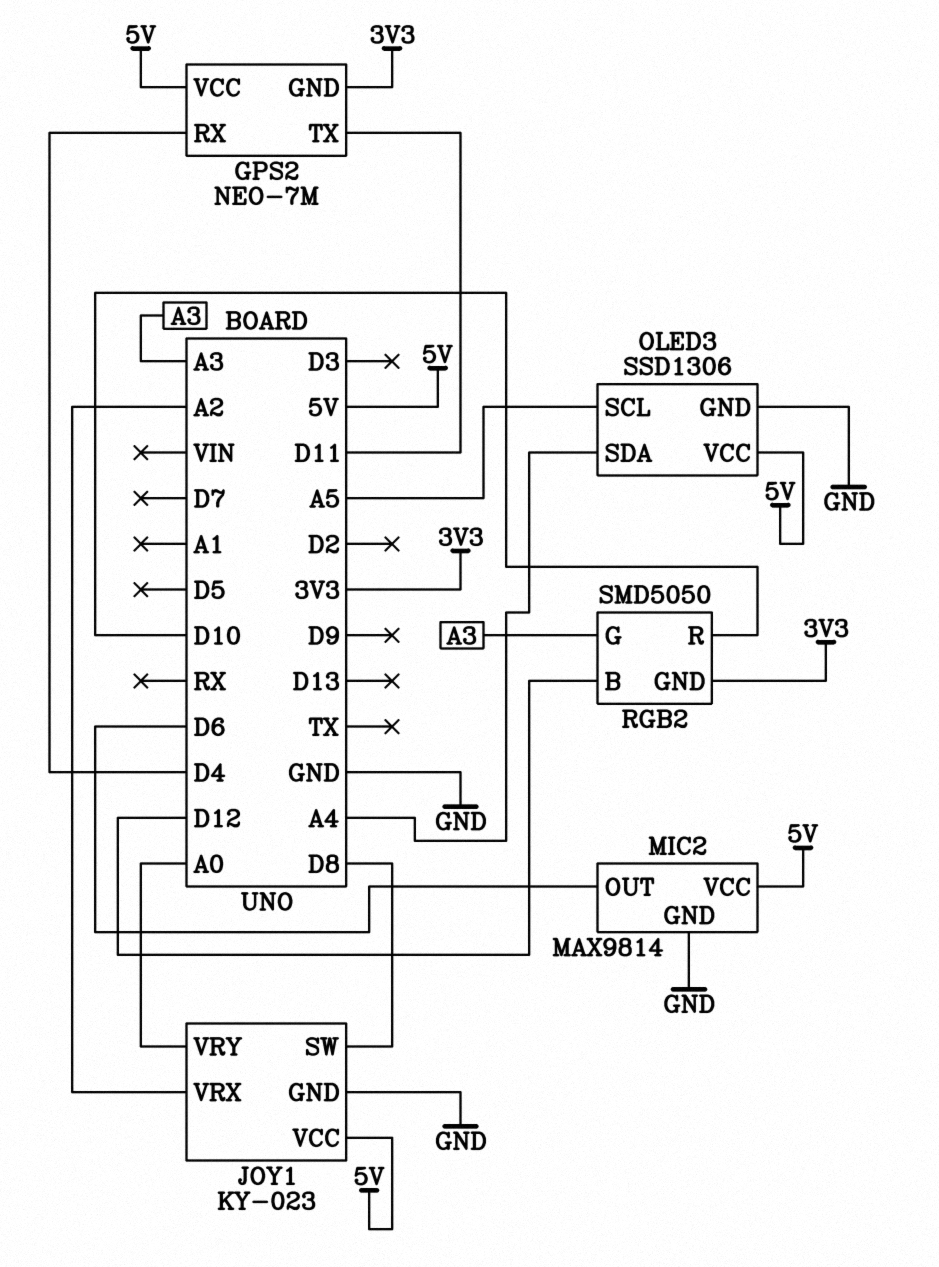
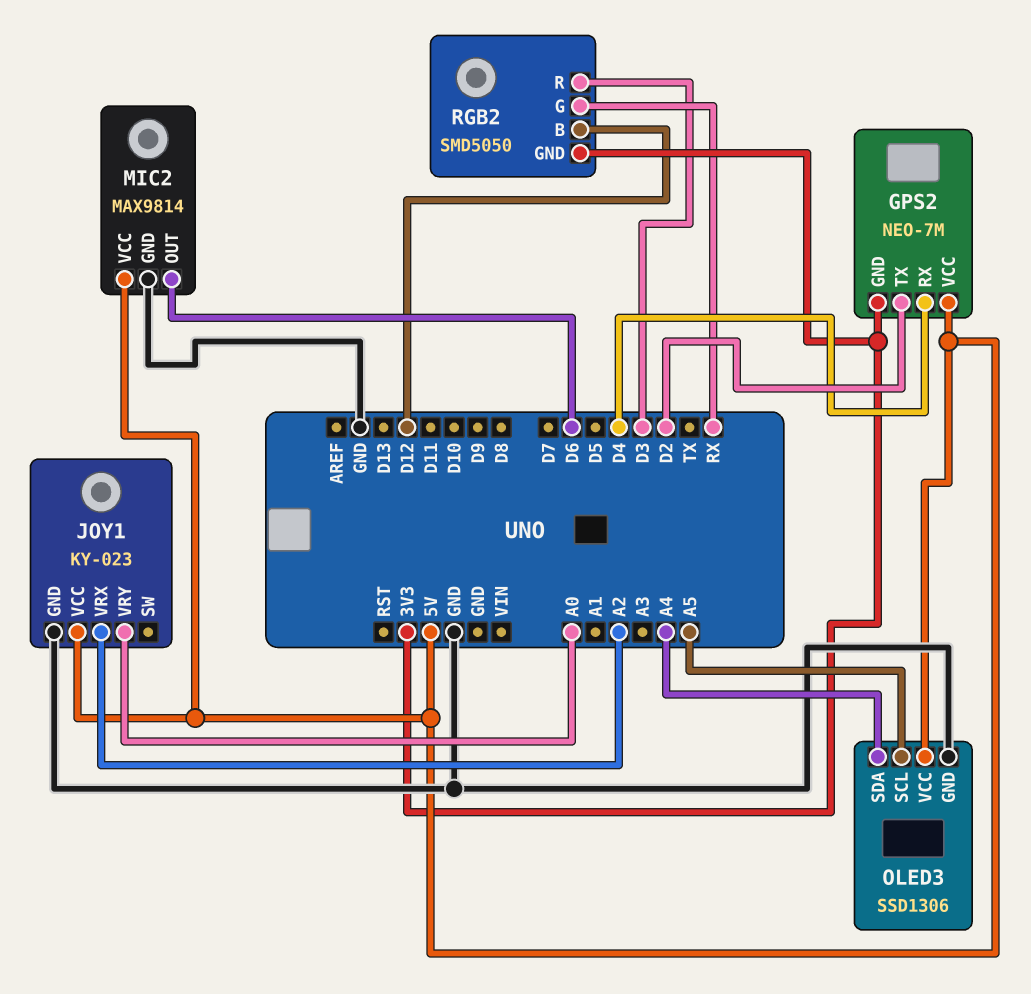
GPS2 pin TX: D11 -> D2
JOY1 pin SW: D8 -> none
RGB2 pin G: A3 -> RX
RGB2 pin R: D10 -> D3

